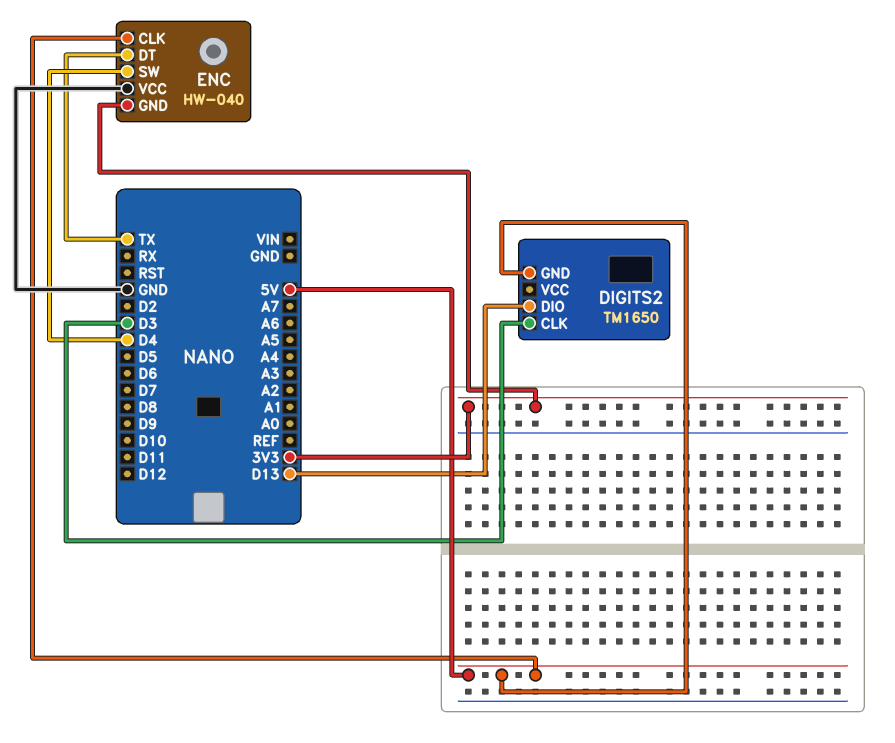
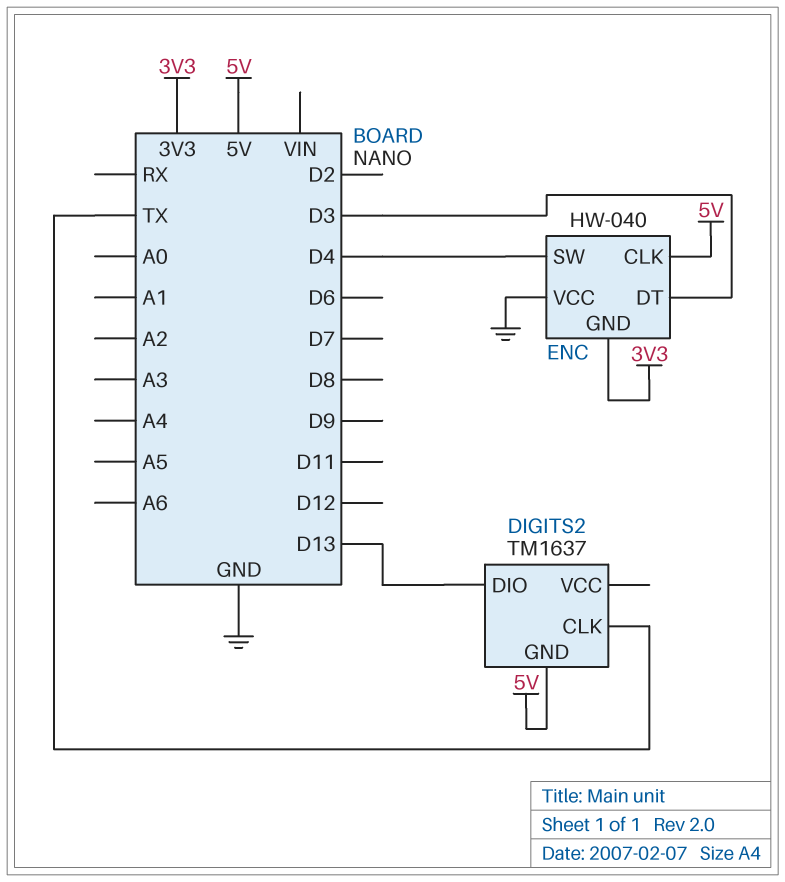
DIGITS2: TM1650 -> TM1637
DIGITS2 pin CLK: D3 -> TX
ENC pin DT: TX -> D3

